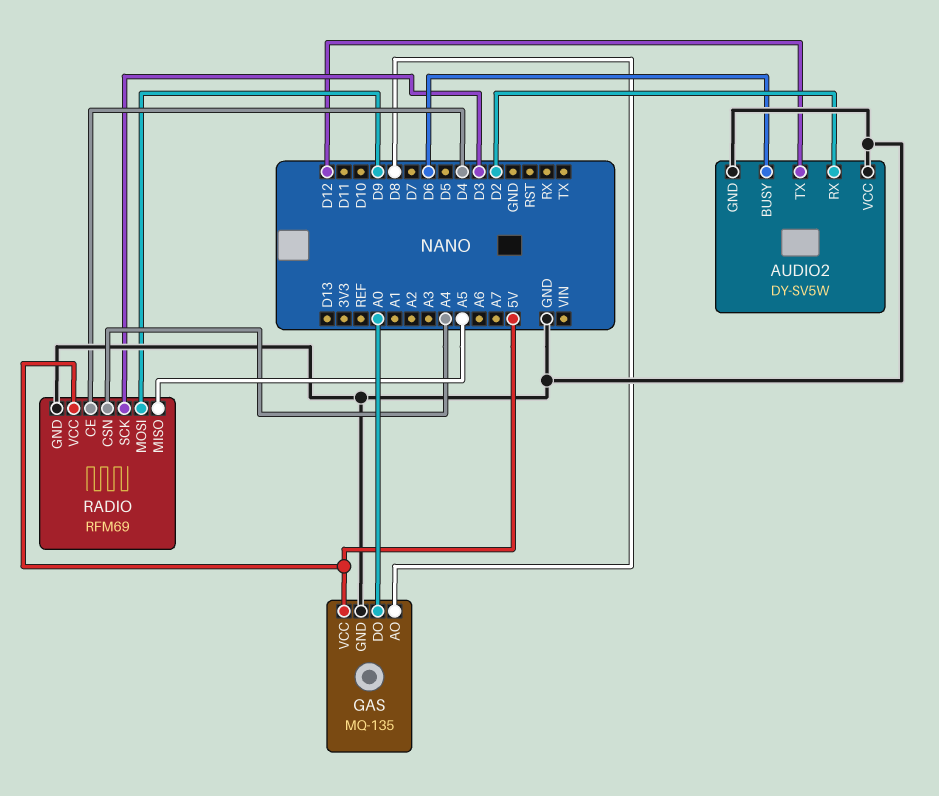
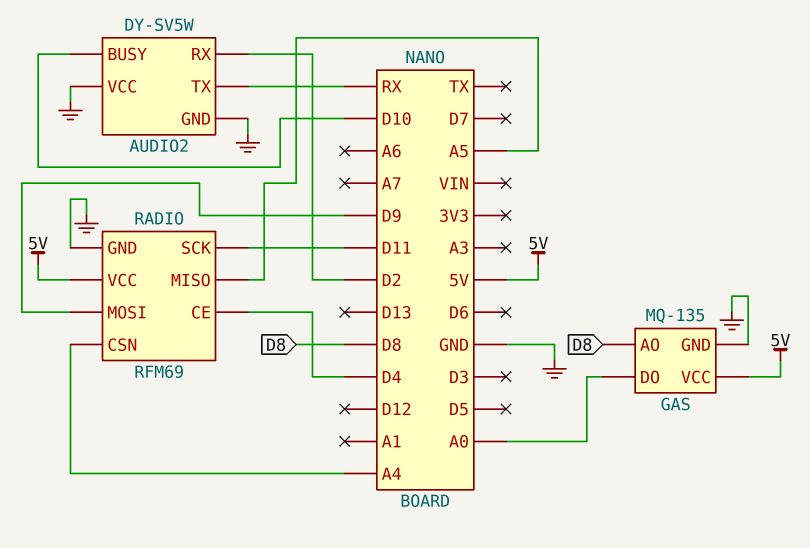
AUDIO2 pin BUSY: D6 -> D10
AUDIO2 pin TX: D12 -> RX
RADIO pin SCK: D3 -> D11

